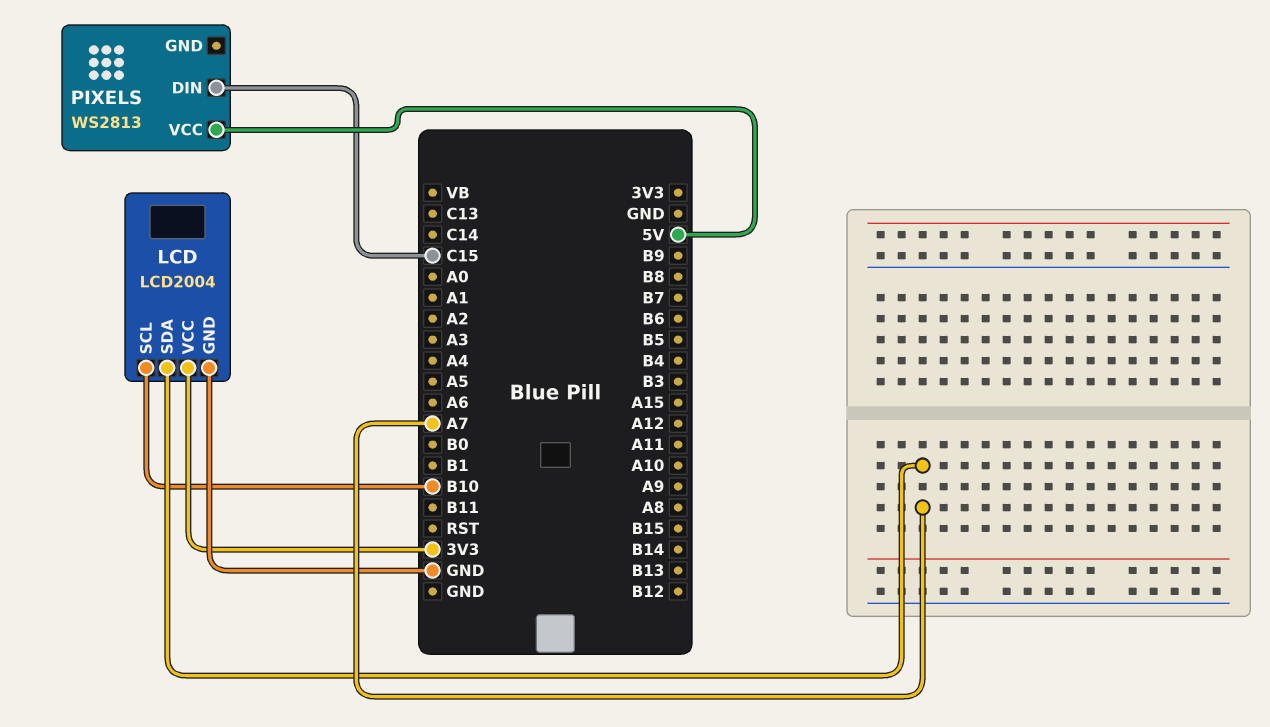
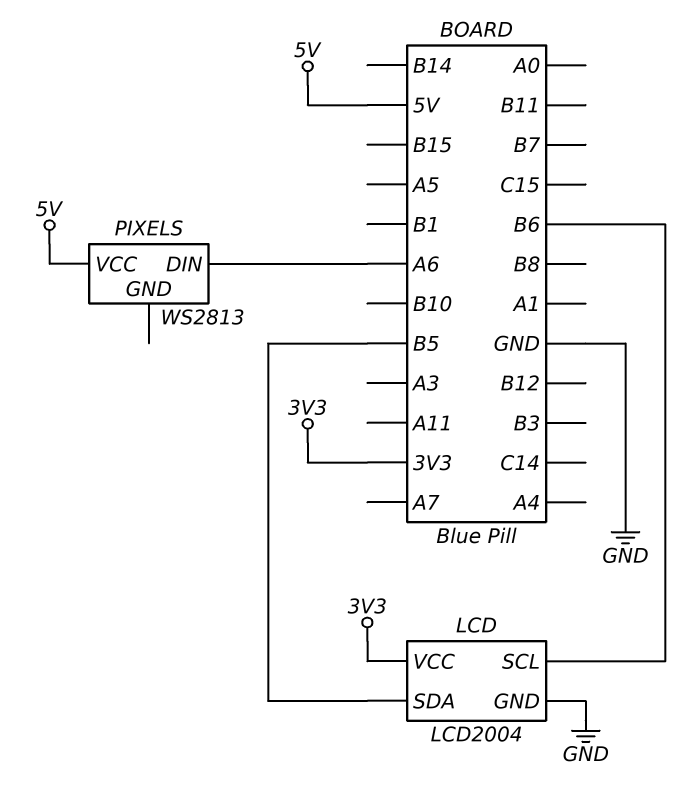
LCD pin SCL: B10 -> B6
LCD pin SDA: A7 -> B5
PIXELS pin DIN: C15 -> A6

